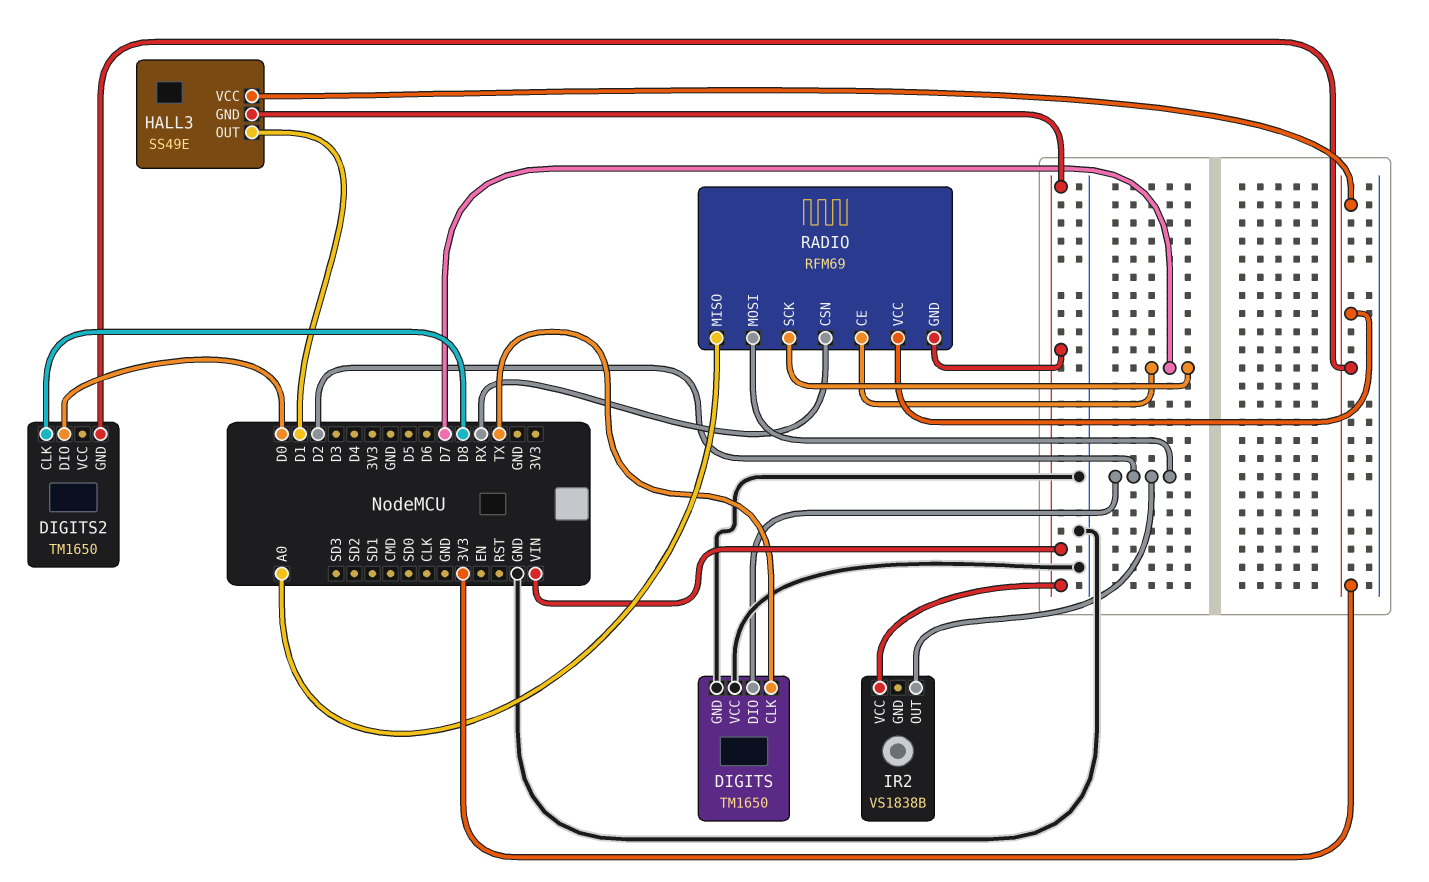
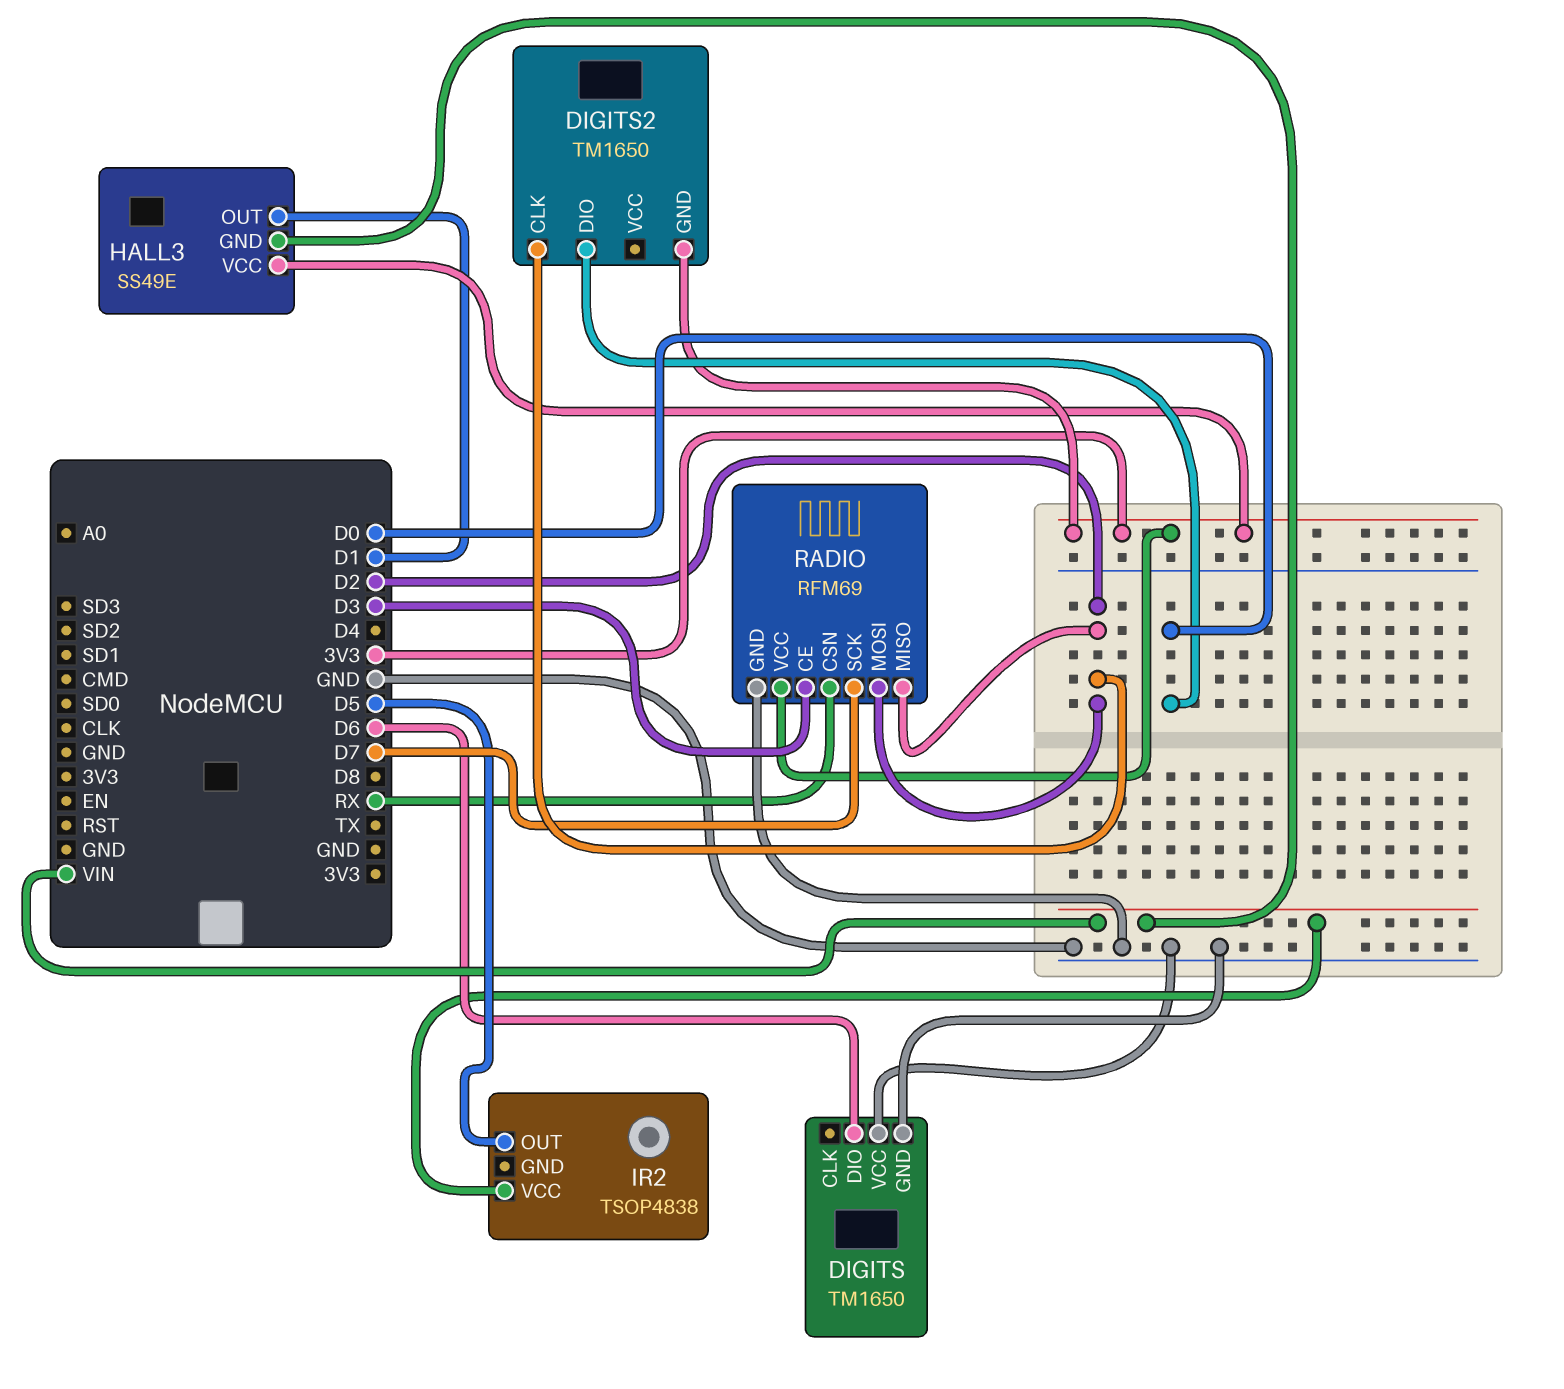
DIGITS pin CLK: TX -> none
DIGITS pin DIO: D2 -> D6
DIGITS2 pin CLK: D8 -> D2
IR2: VS1838B -> TSOP4838
IR2 pin OUT: D2 -> D5
RADIO pin CE: D7 -> D3
RADIO pin GND: VIN -> GND
RADIO pin MISO: A0 -> D2

